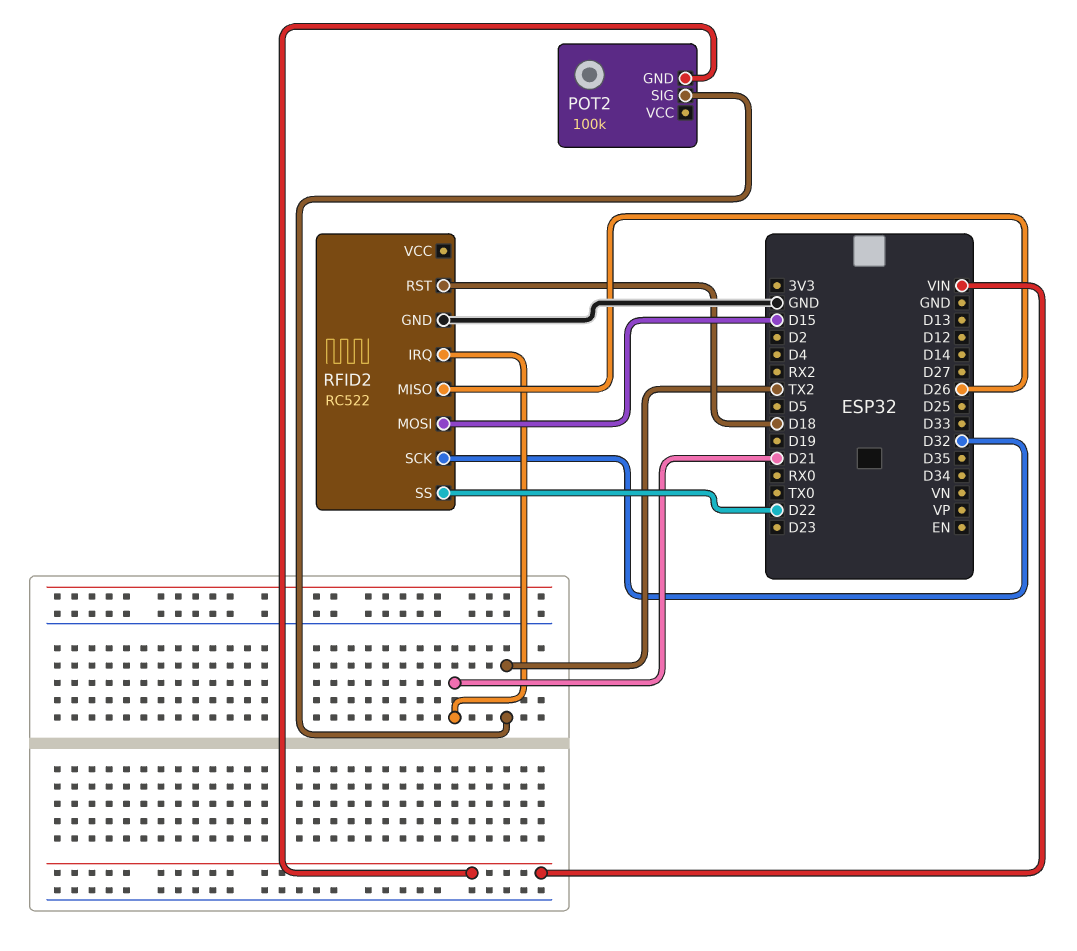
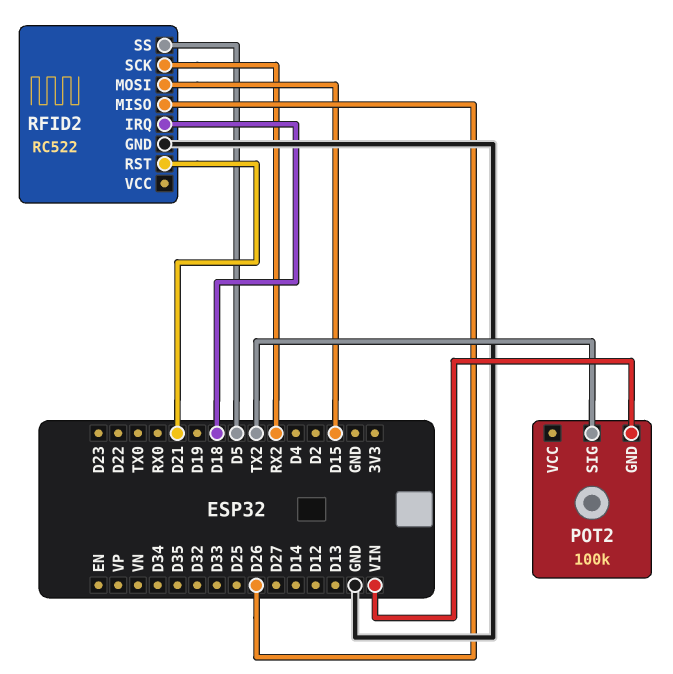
RFID2 pin IRQ: D21 -> D18
RFID2 pin RST: D18 -> D21
RFID2 pin SCK: D32 -> RX2
RFID2 pin SS: D22 -> D5

